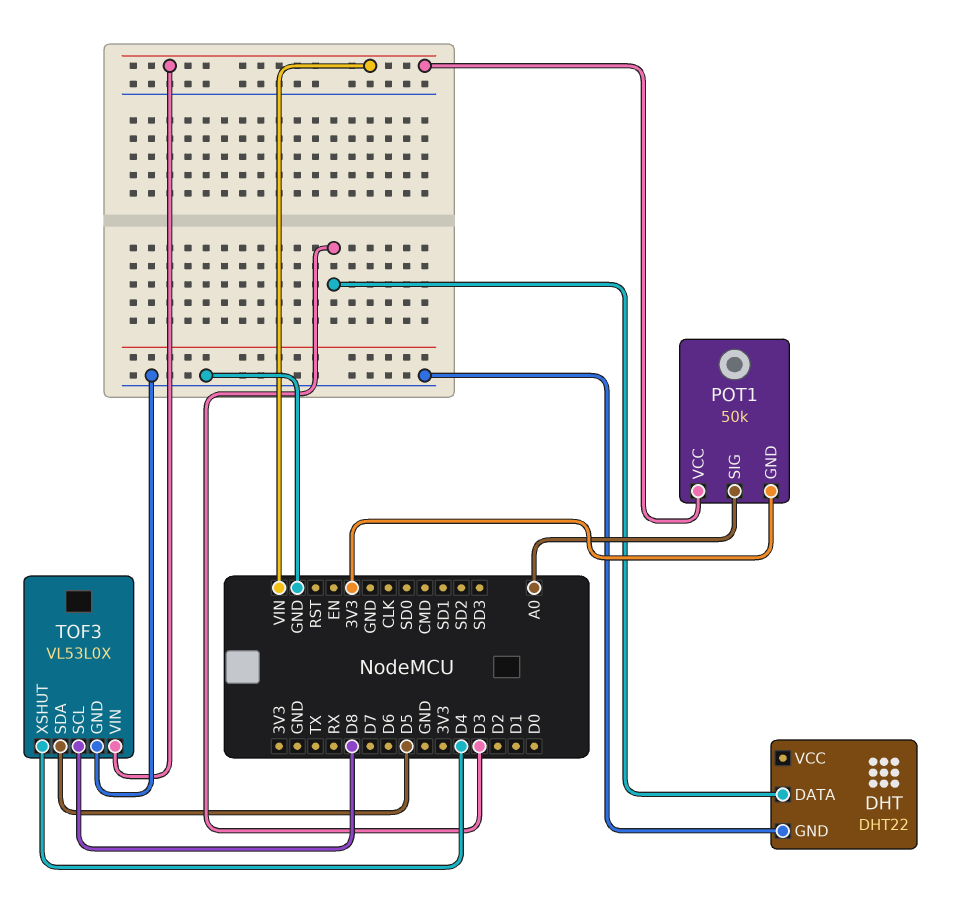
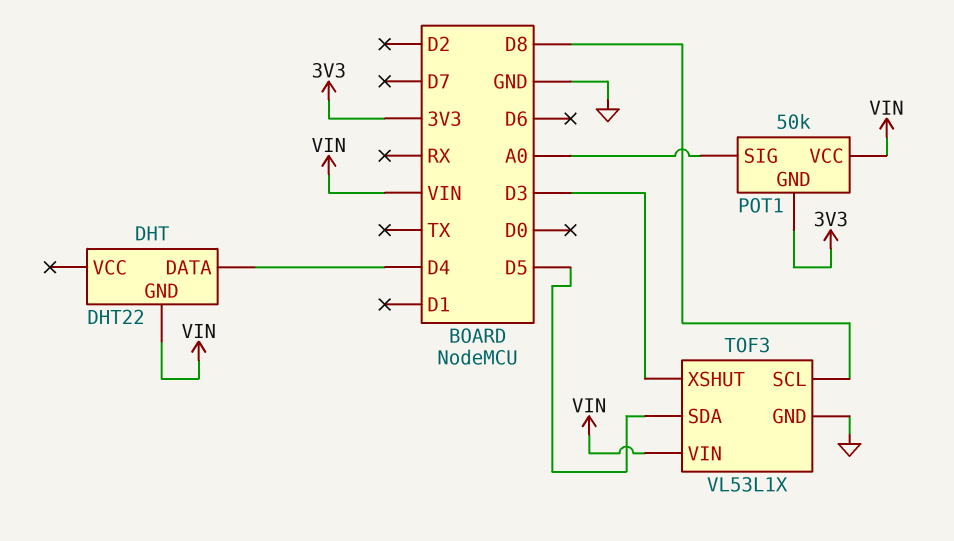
DHT pin DATA: D3 -> D4
DHT pin GND: GND -> VIN
TOF3: VL53L0X -> VL53L1X
TOF3 pin XSHUT: D4 -> D3

